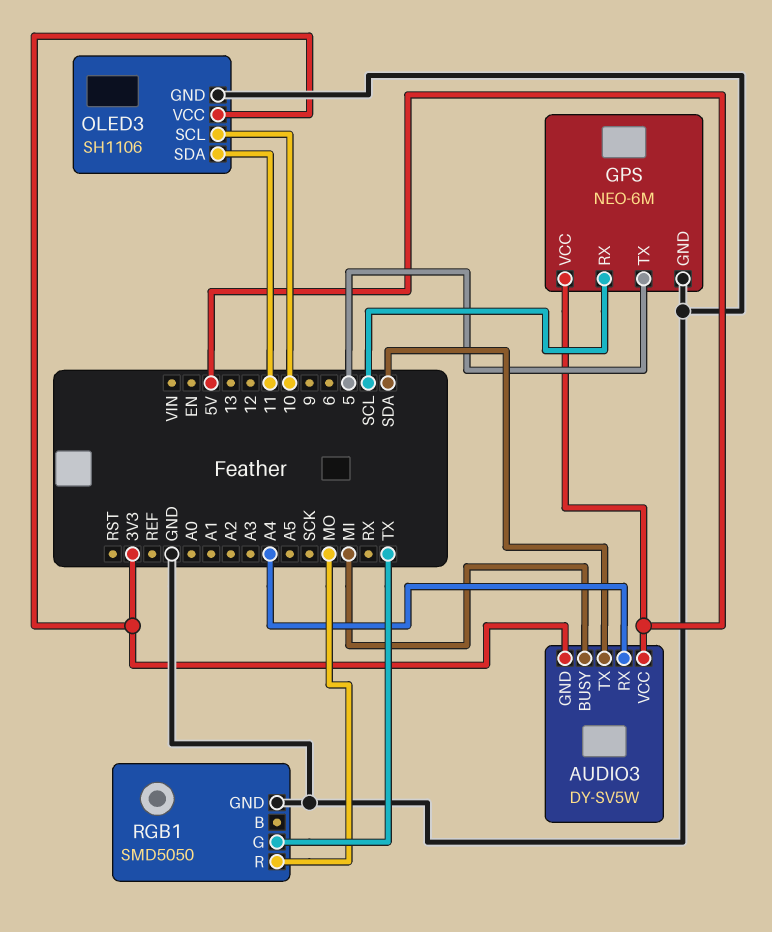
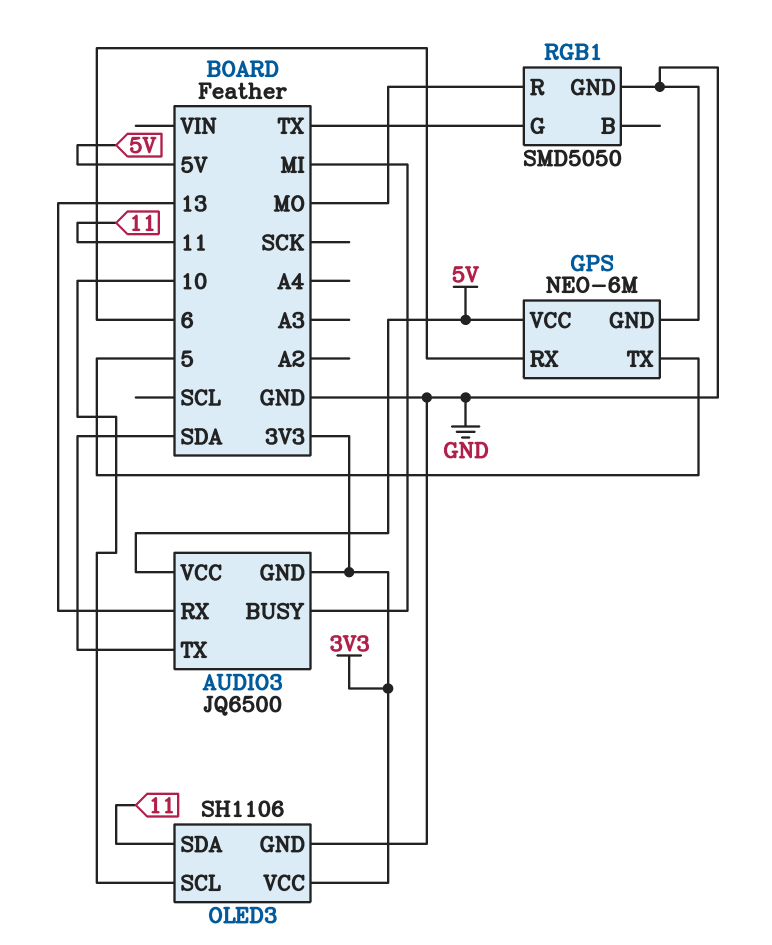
AUDIO3: DY-SV5W -> JQ6500
AUDIO3 pin RX: A4 -> 13
GPS pin RX: SCL -> 6

